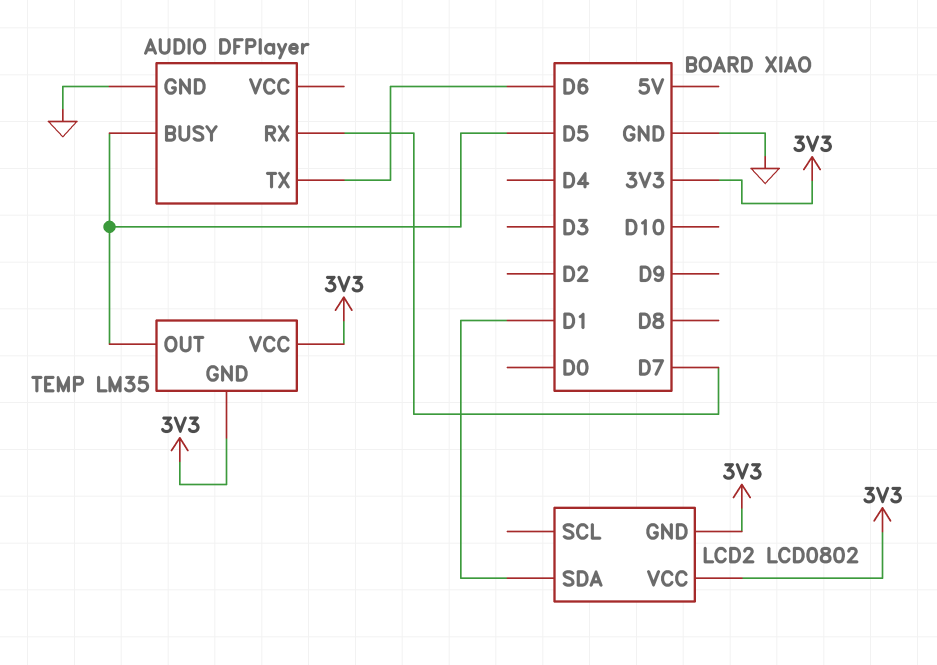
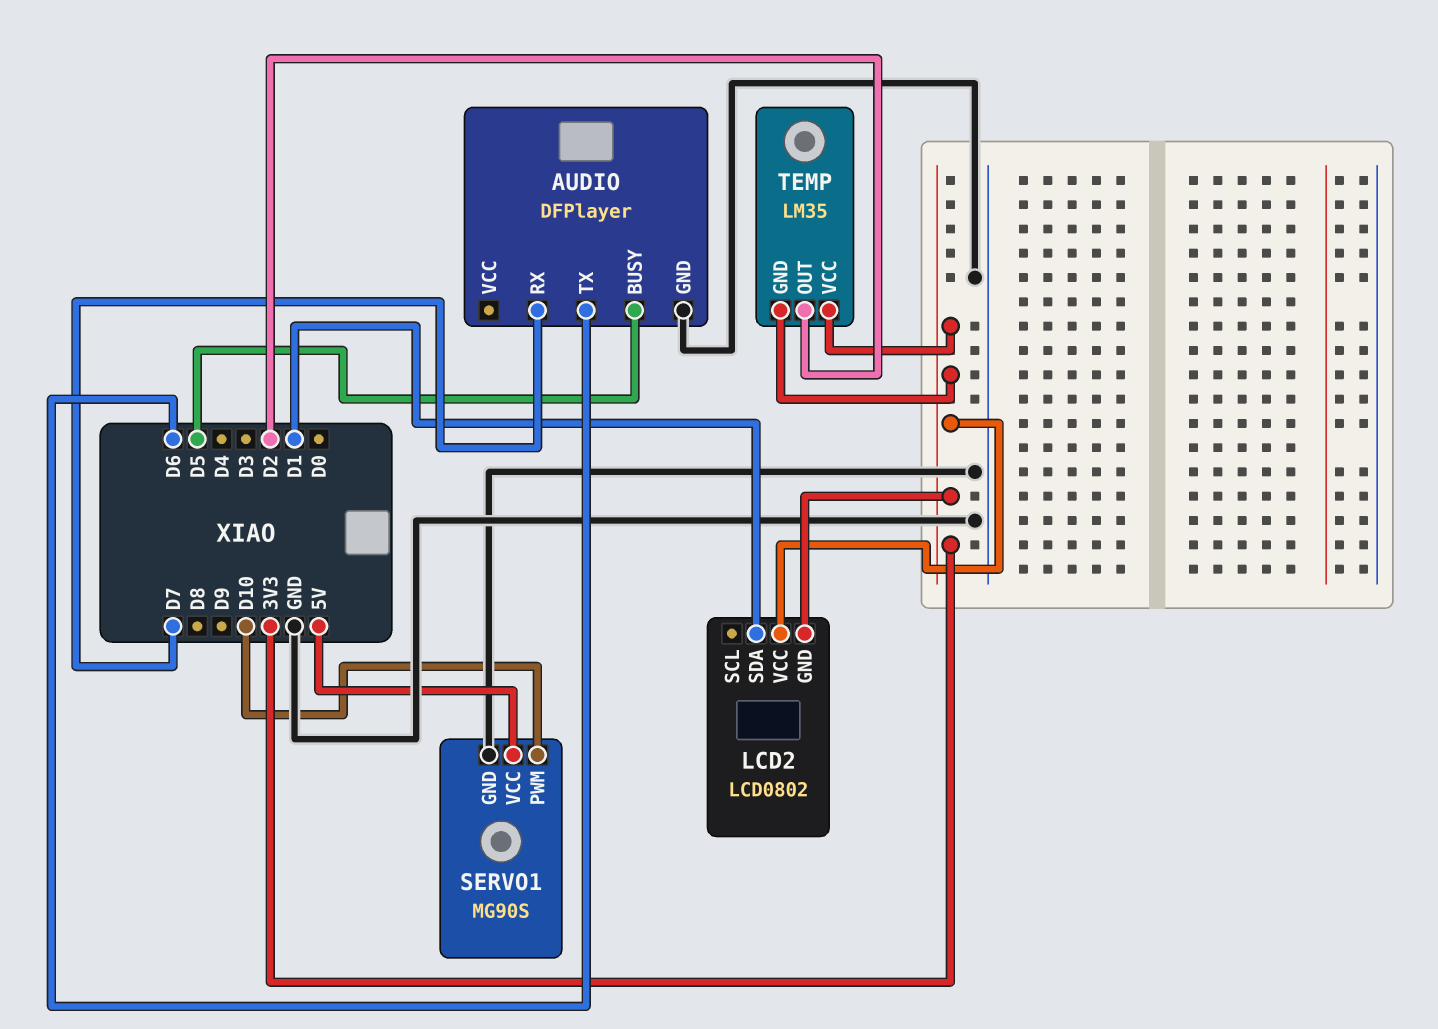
SERVO1: none -> MG90S
SERVO1 pin GND: none -> GND
SERVO1 pin PWM: none -> D10
SERVO1 pin VCC: none -> 5V
TEMP pin OUT: D5 -> D2

